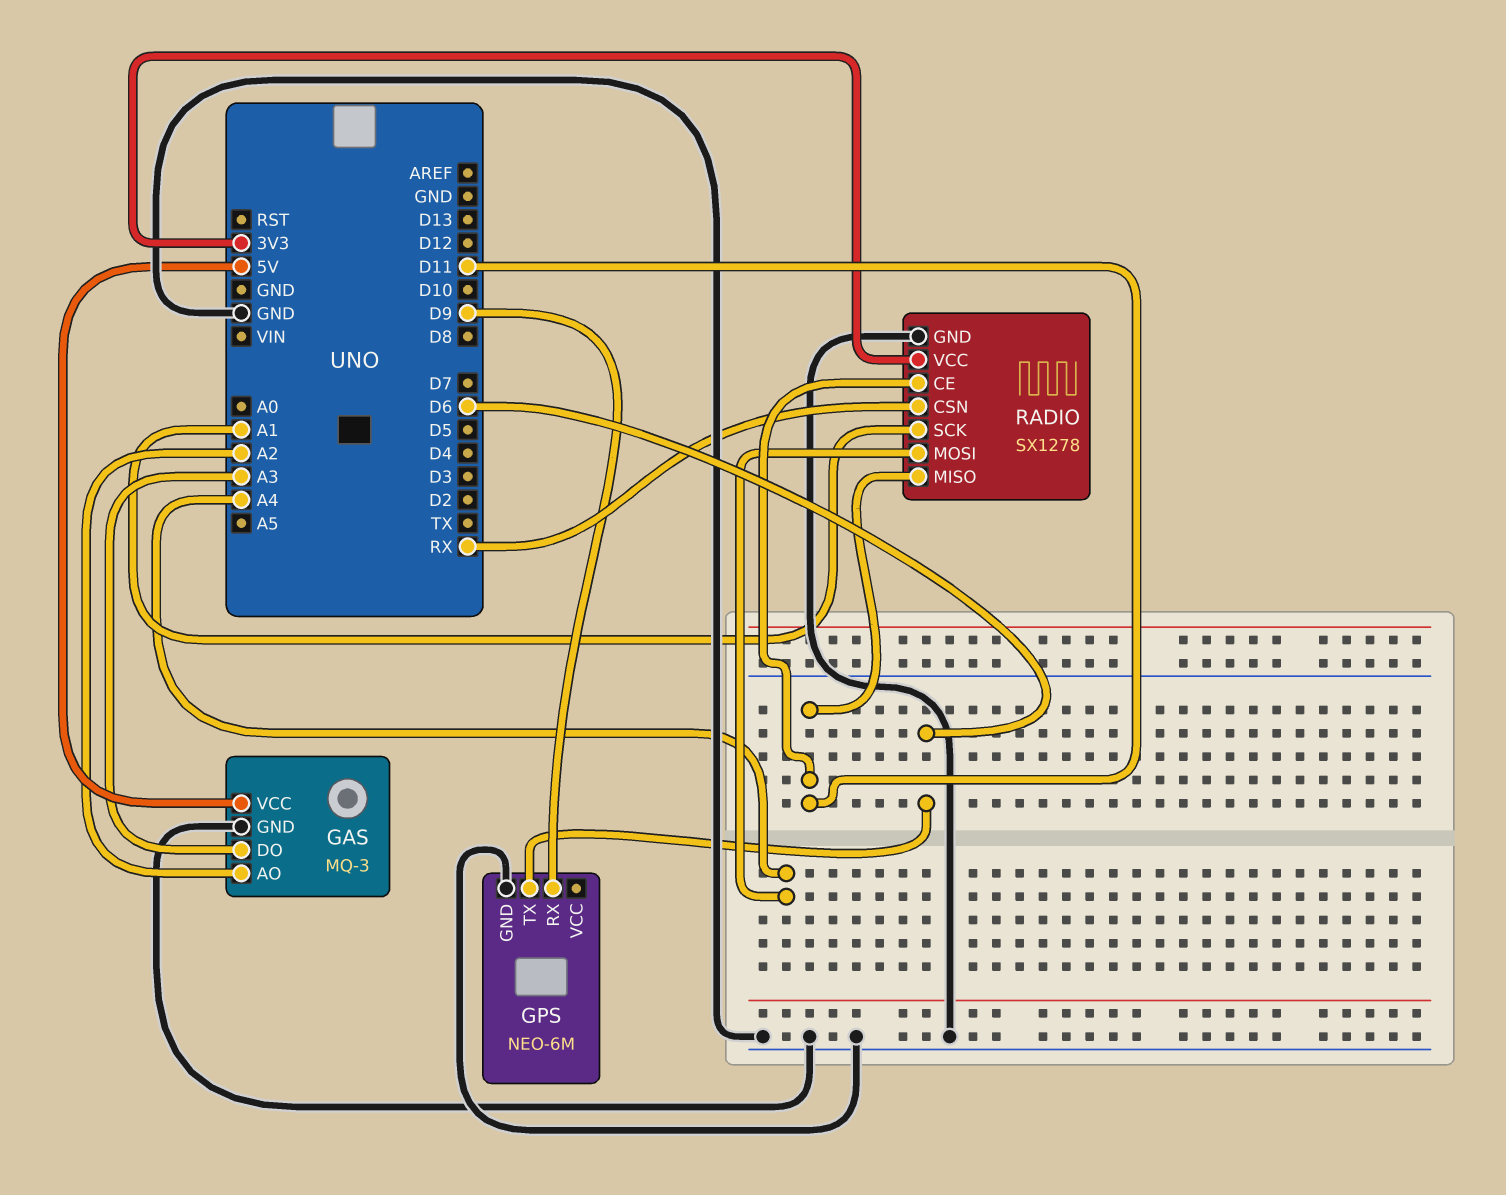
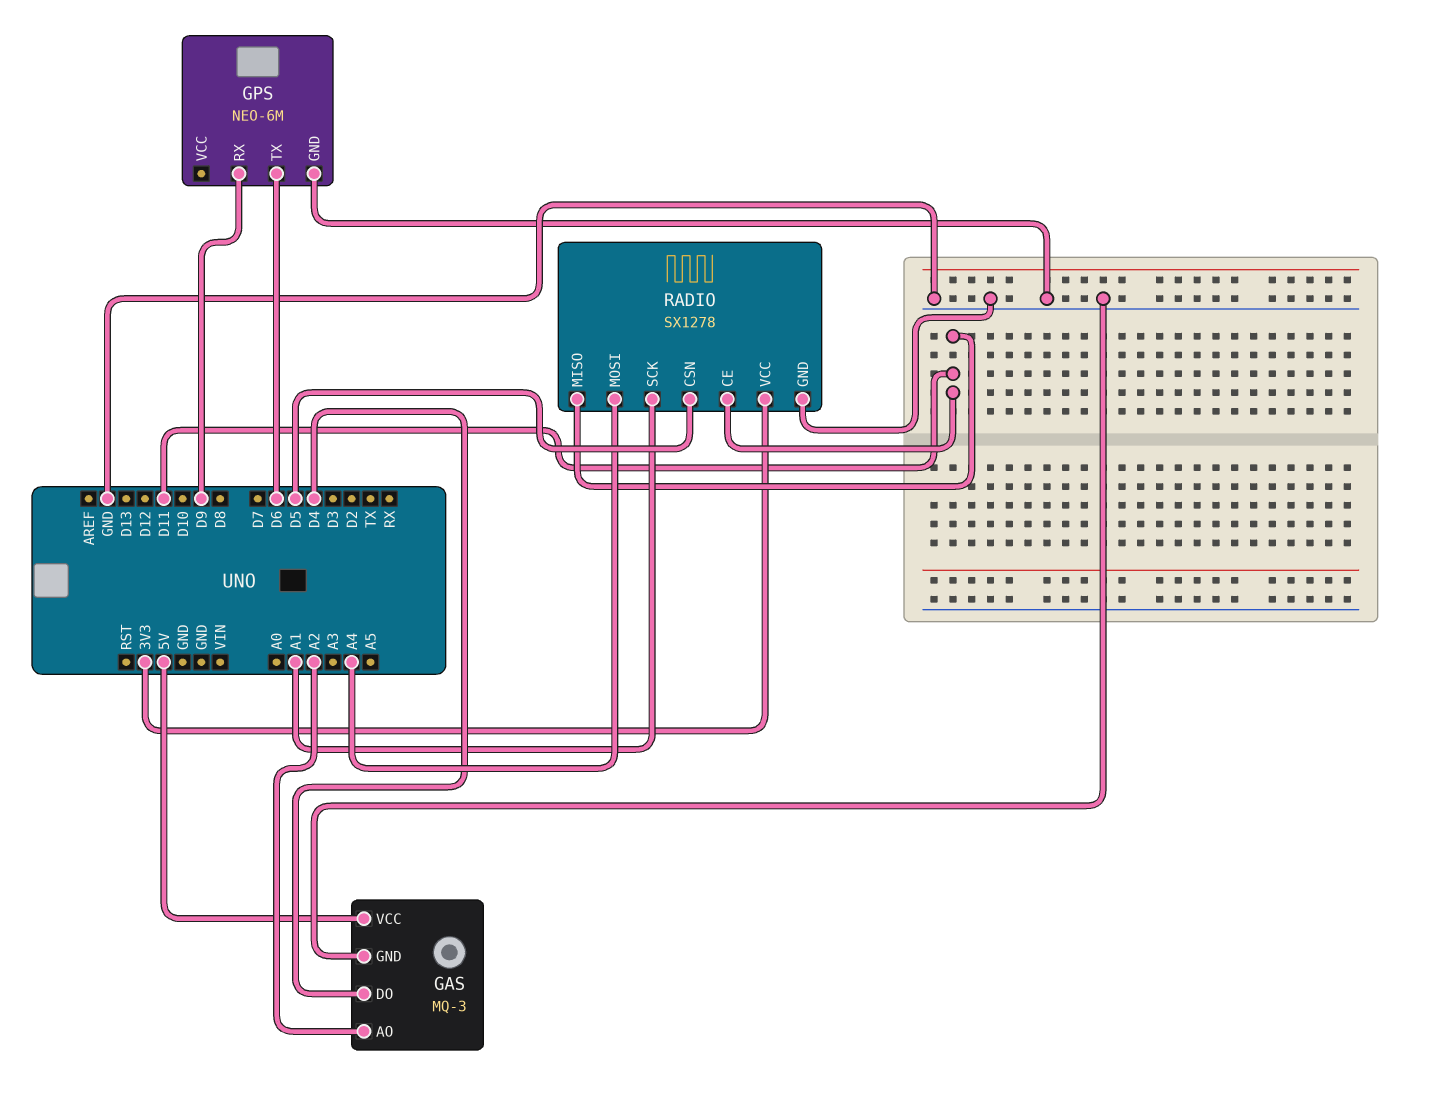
GAS pin DO: A3 -> D4
RADIO pin CSN: RX -> D5

